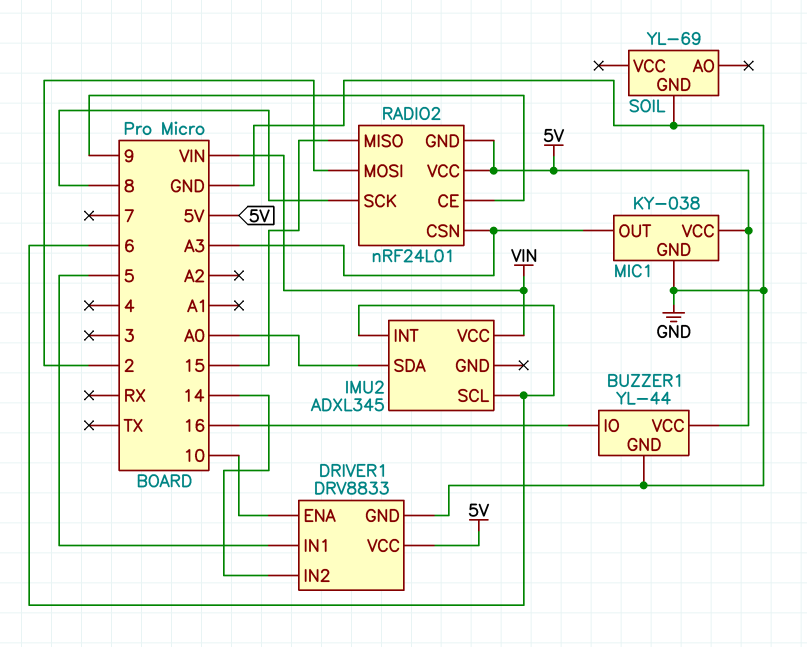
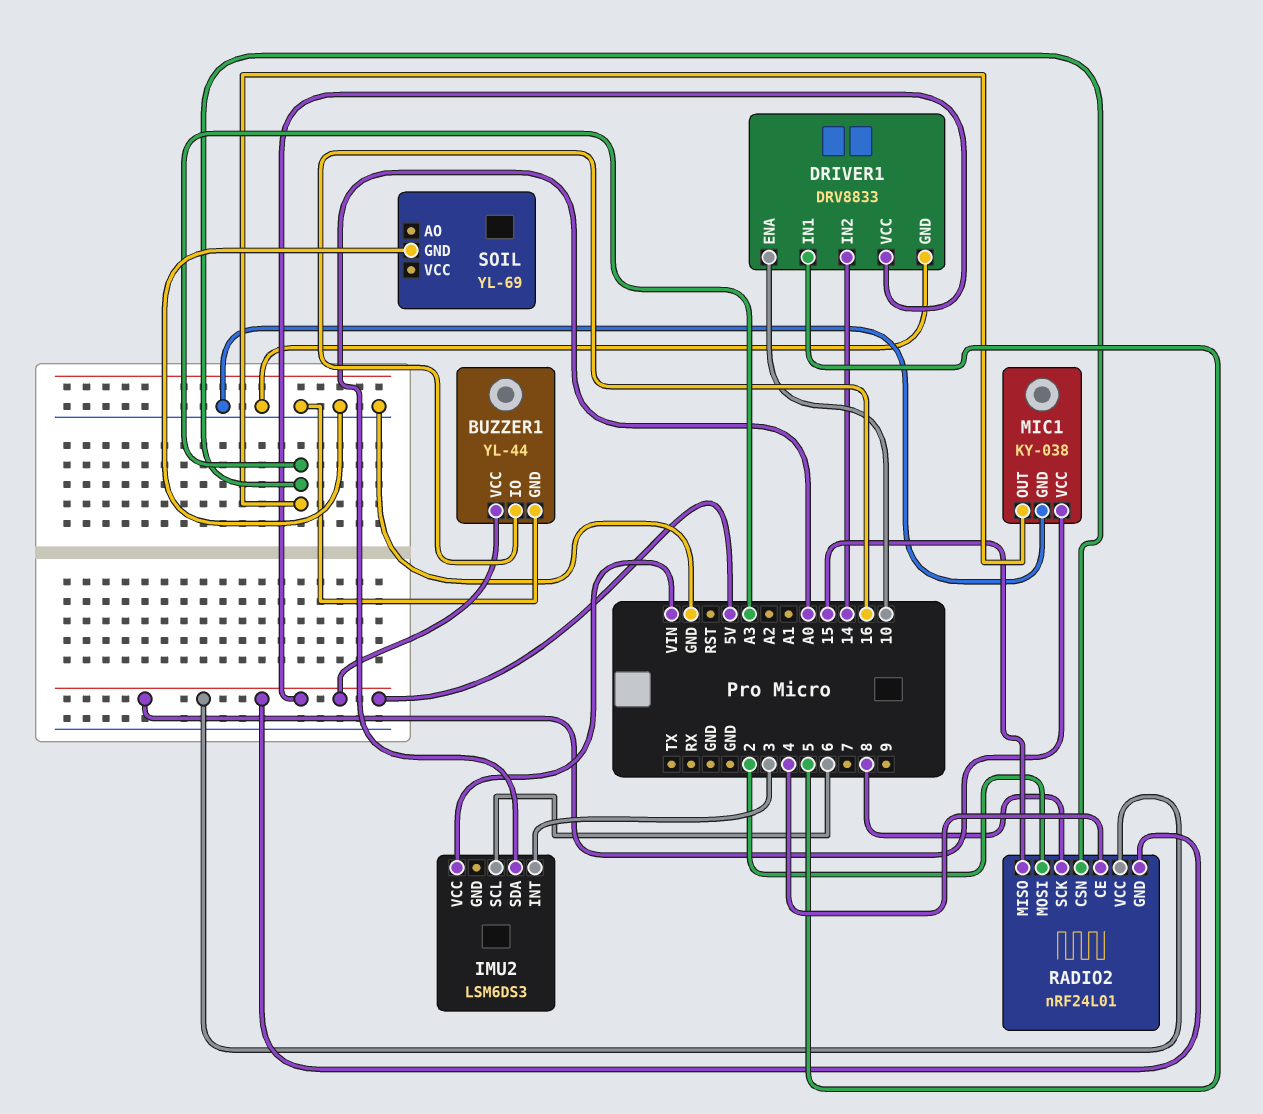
IMU2: ADXL345 -> LSM6DS3
IMU2 pin INT: 6 -> 3
RADIO2 pin CE: 9 -> 4

